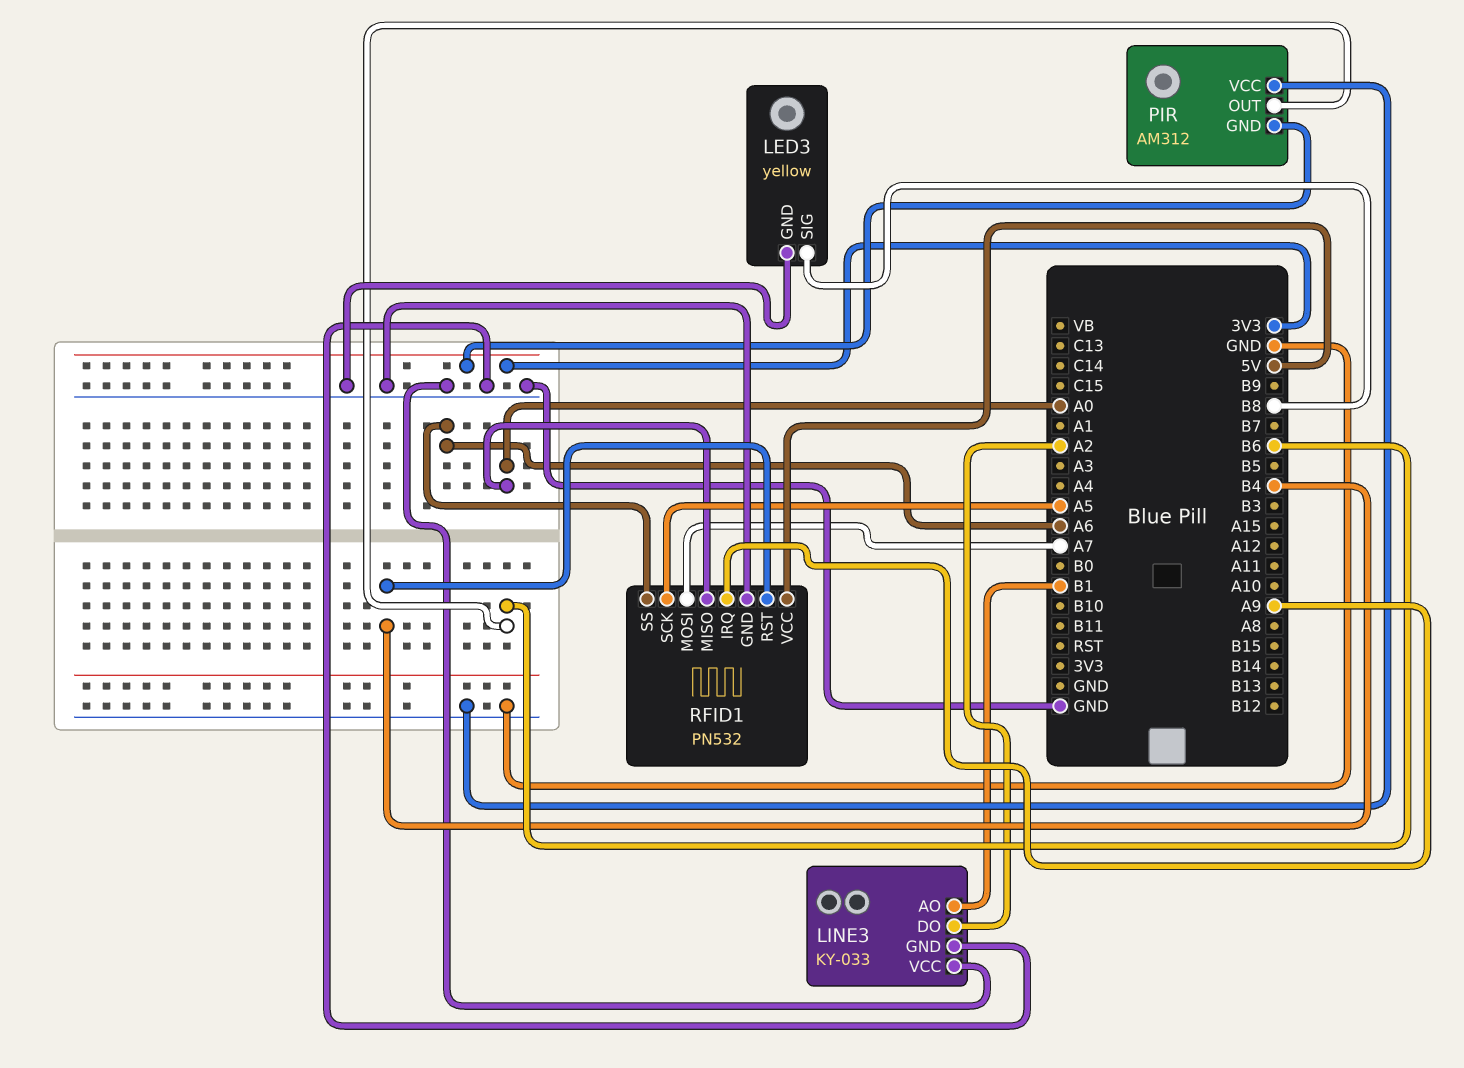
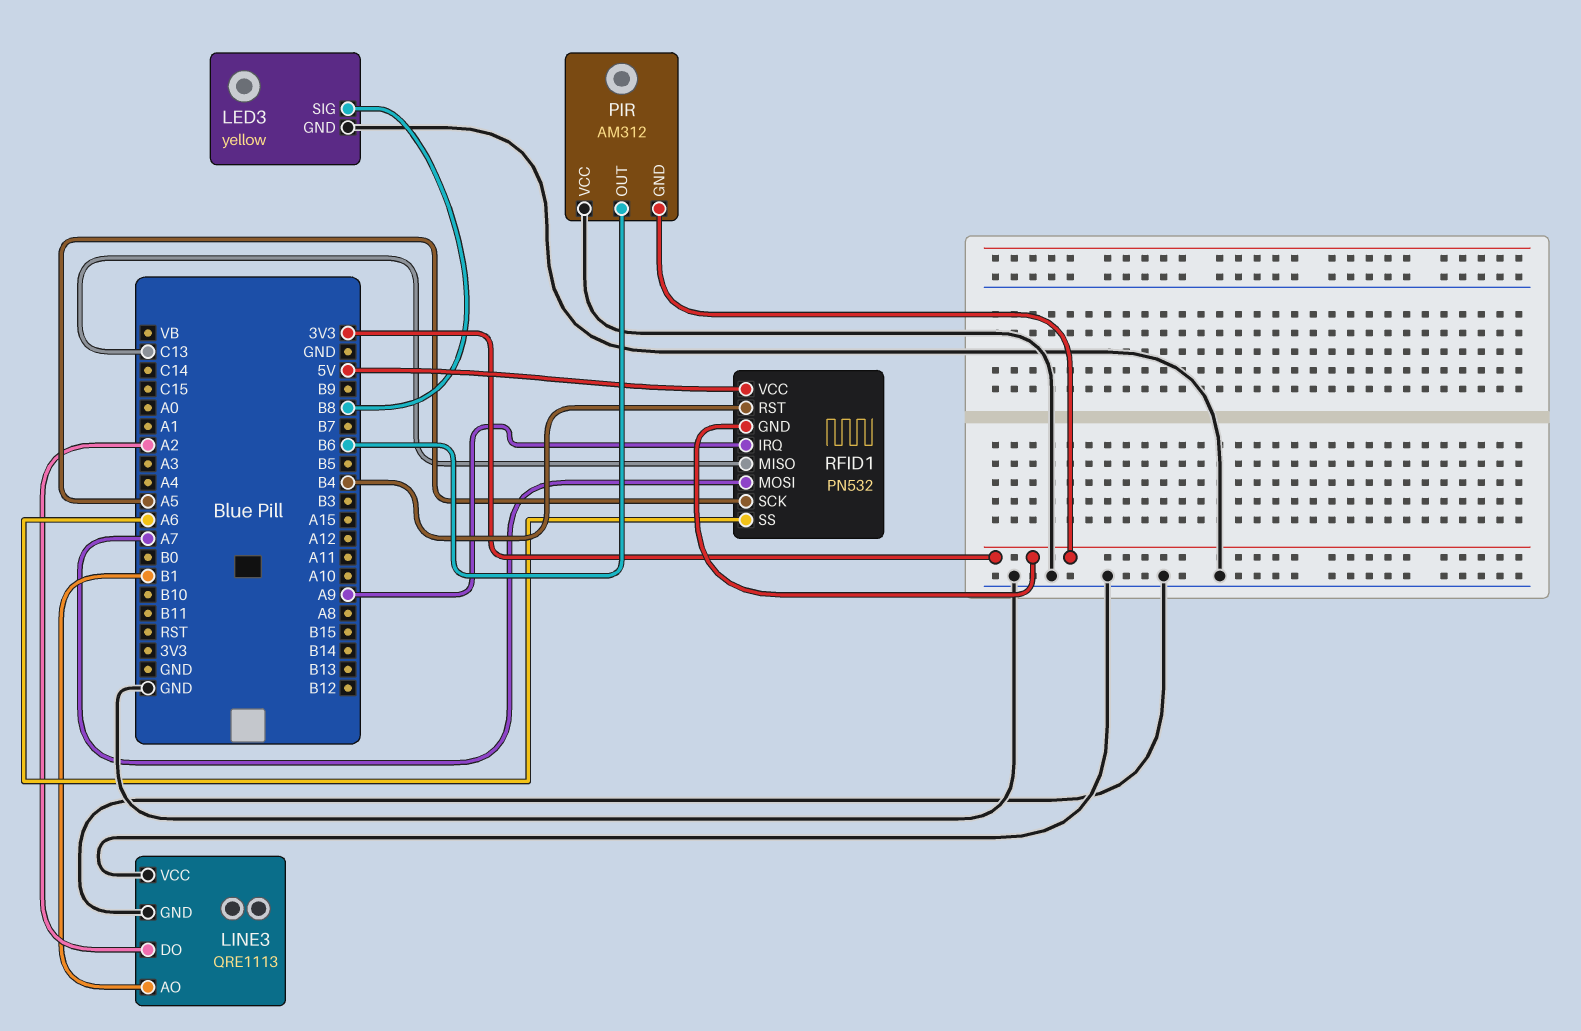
LINE3: KY-033 -> QRE1113
RFID1 pin GND: GND -> 3V3
RFID1 pin MISO: A0 -> C13

